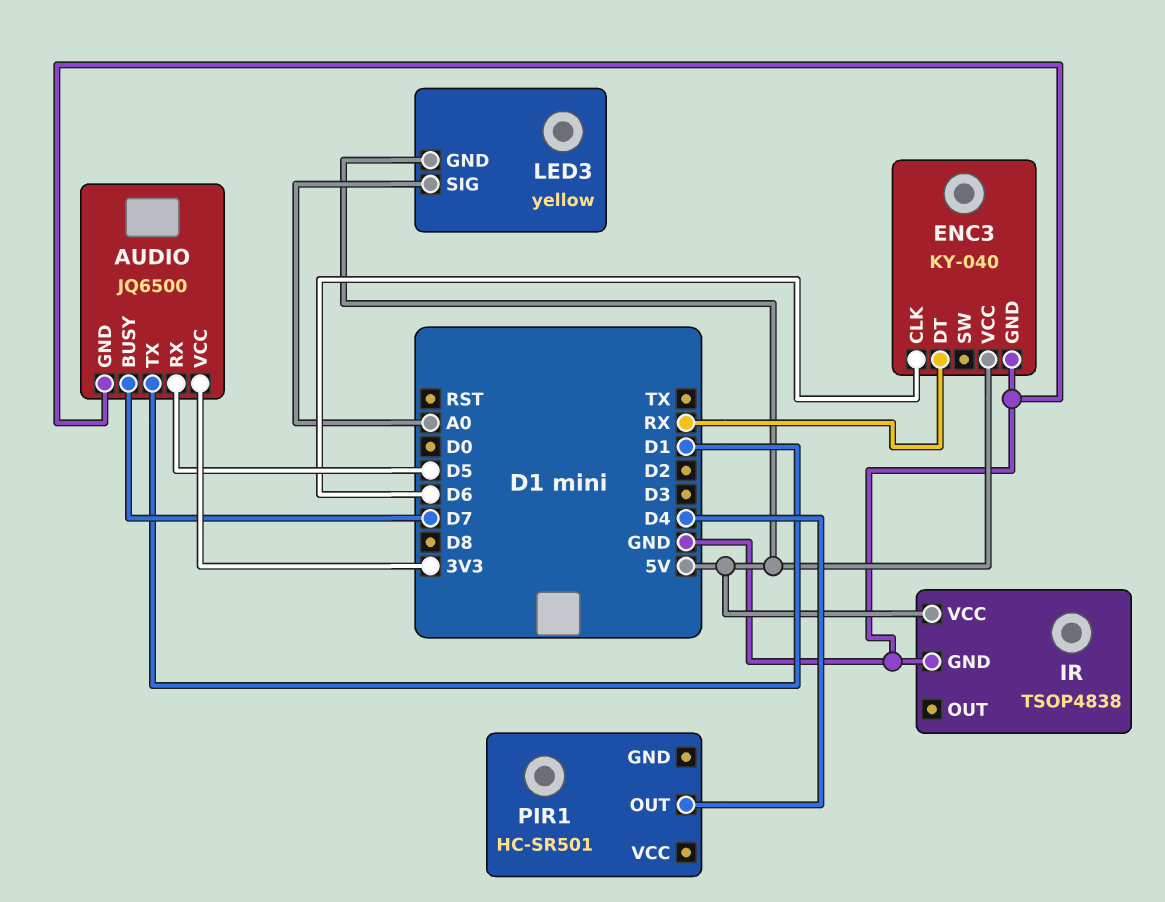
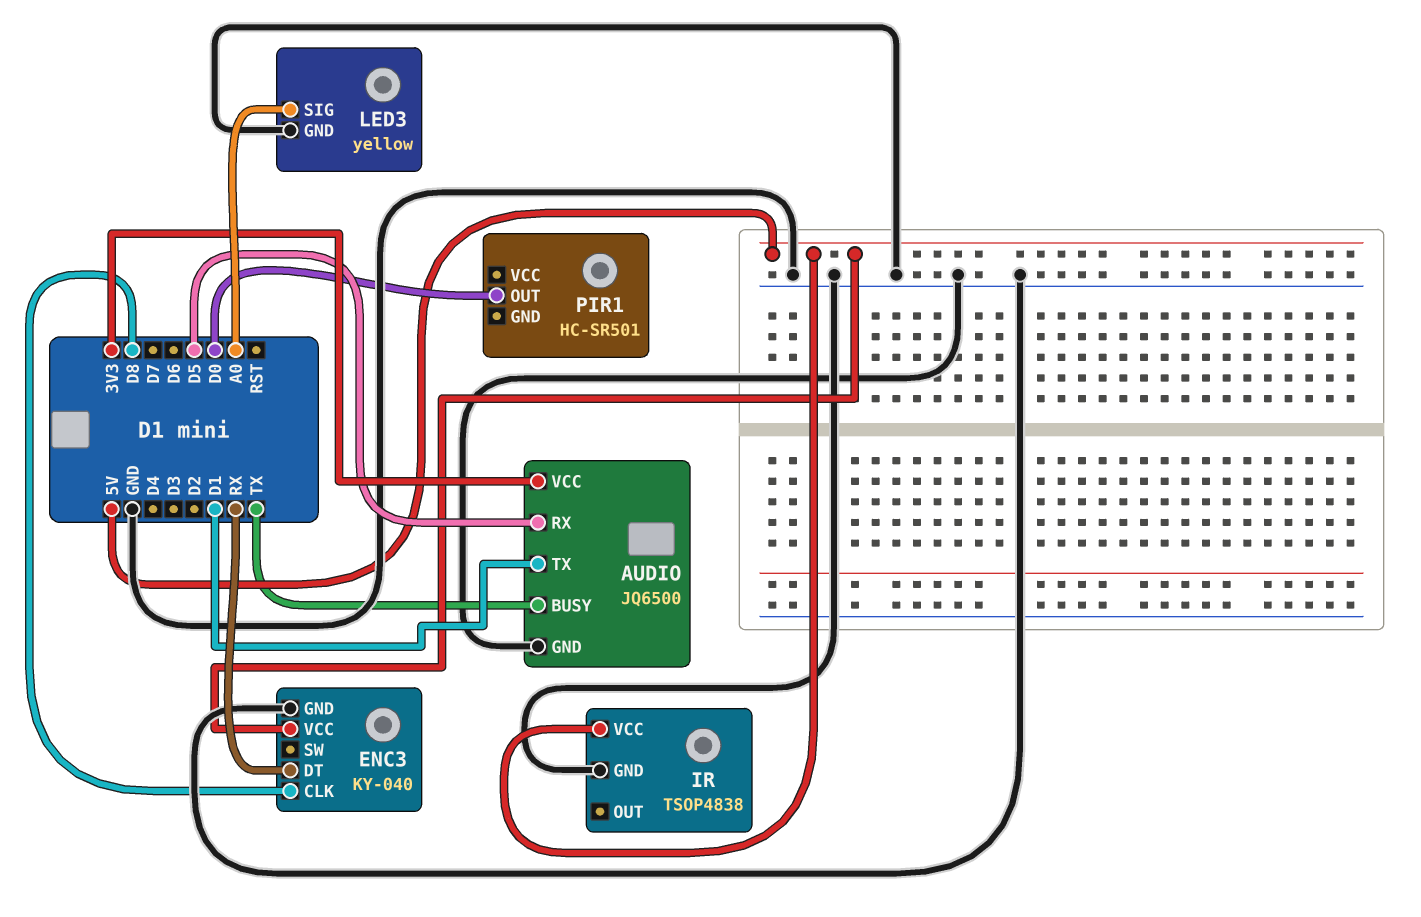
AUDIO pin BUSY: D7 -> TX
ENC3 pin CLK: D6 -> D8
LED3 pin GND: 5V -> GND
PIR1 pin OUT: D4 -> D0

